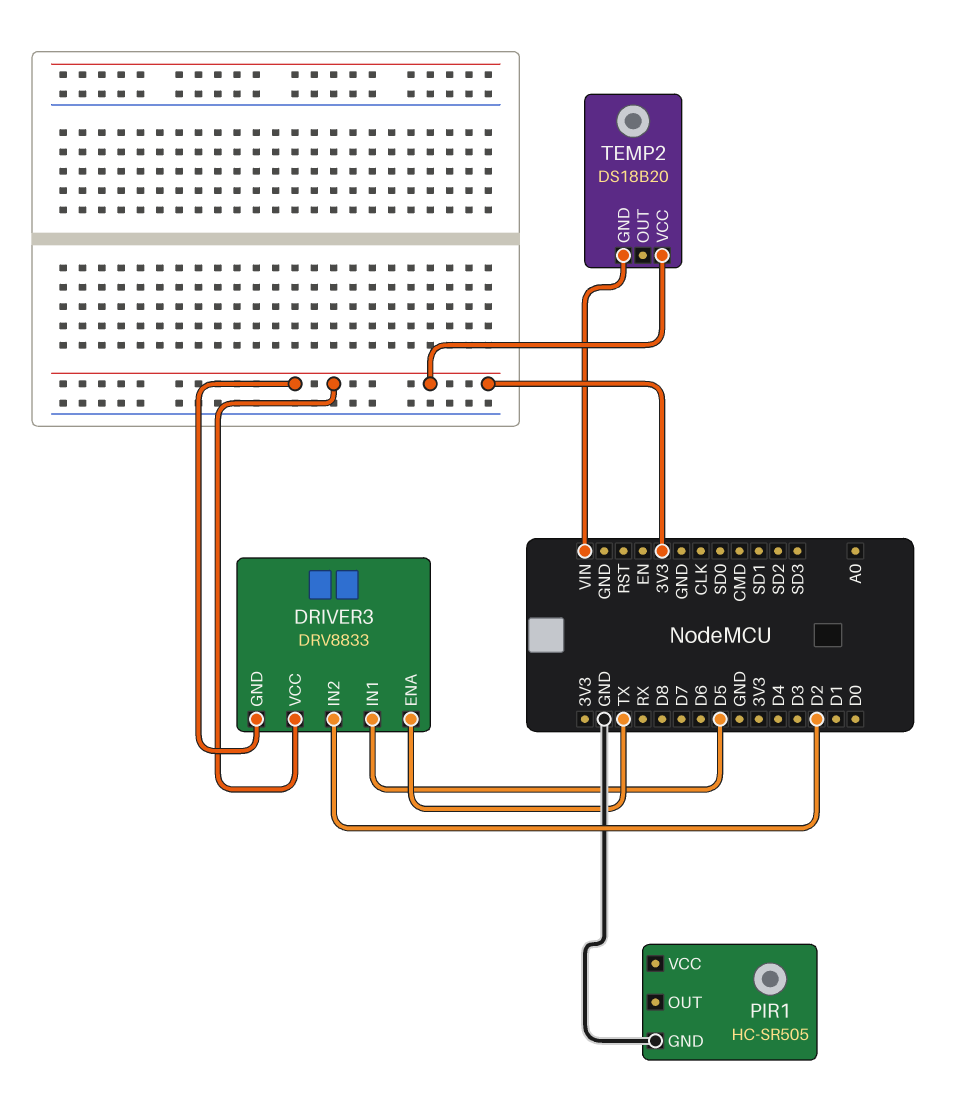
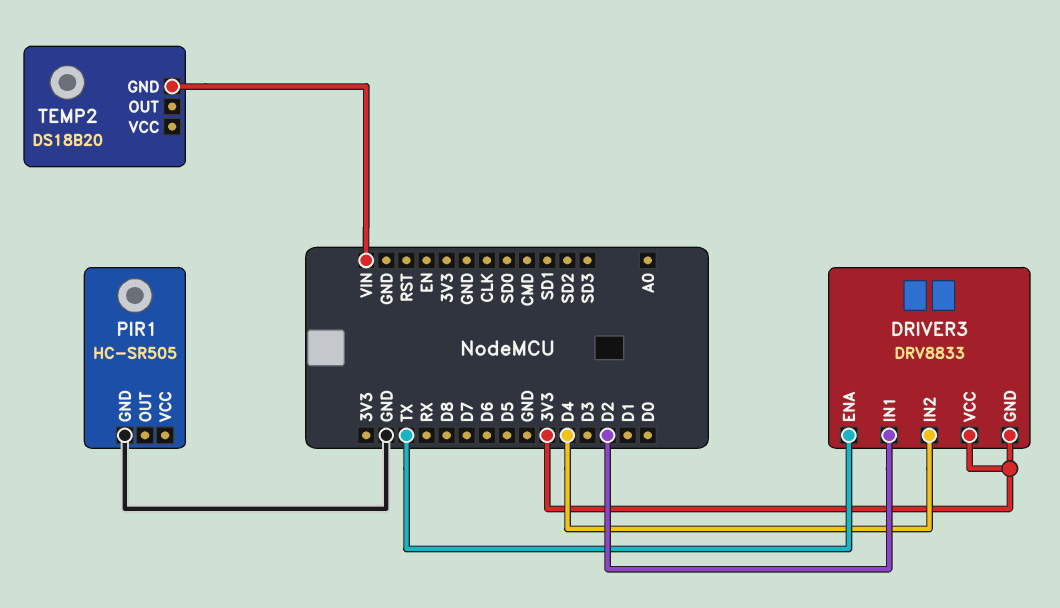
DRIVER3 pin IN1: D5 -> D2
DRIVER3 pin IN2: D2 -> D4
TEMP2 pin VCC: 3V3 -> none

